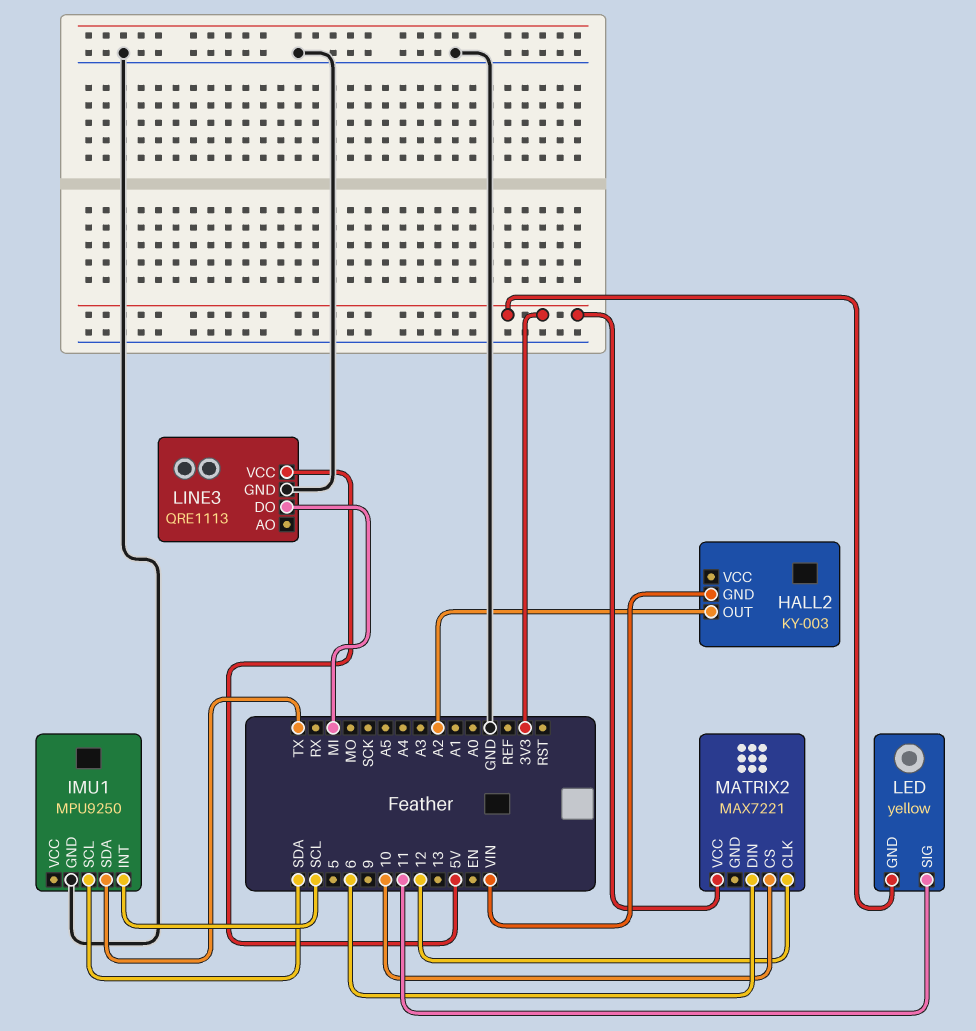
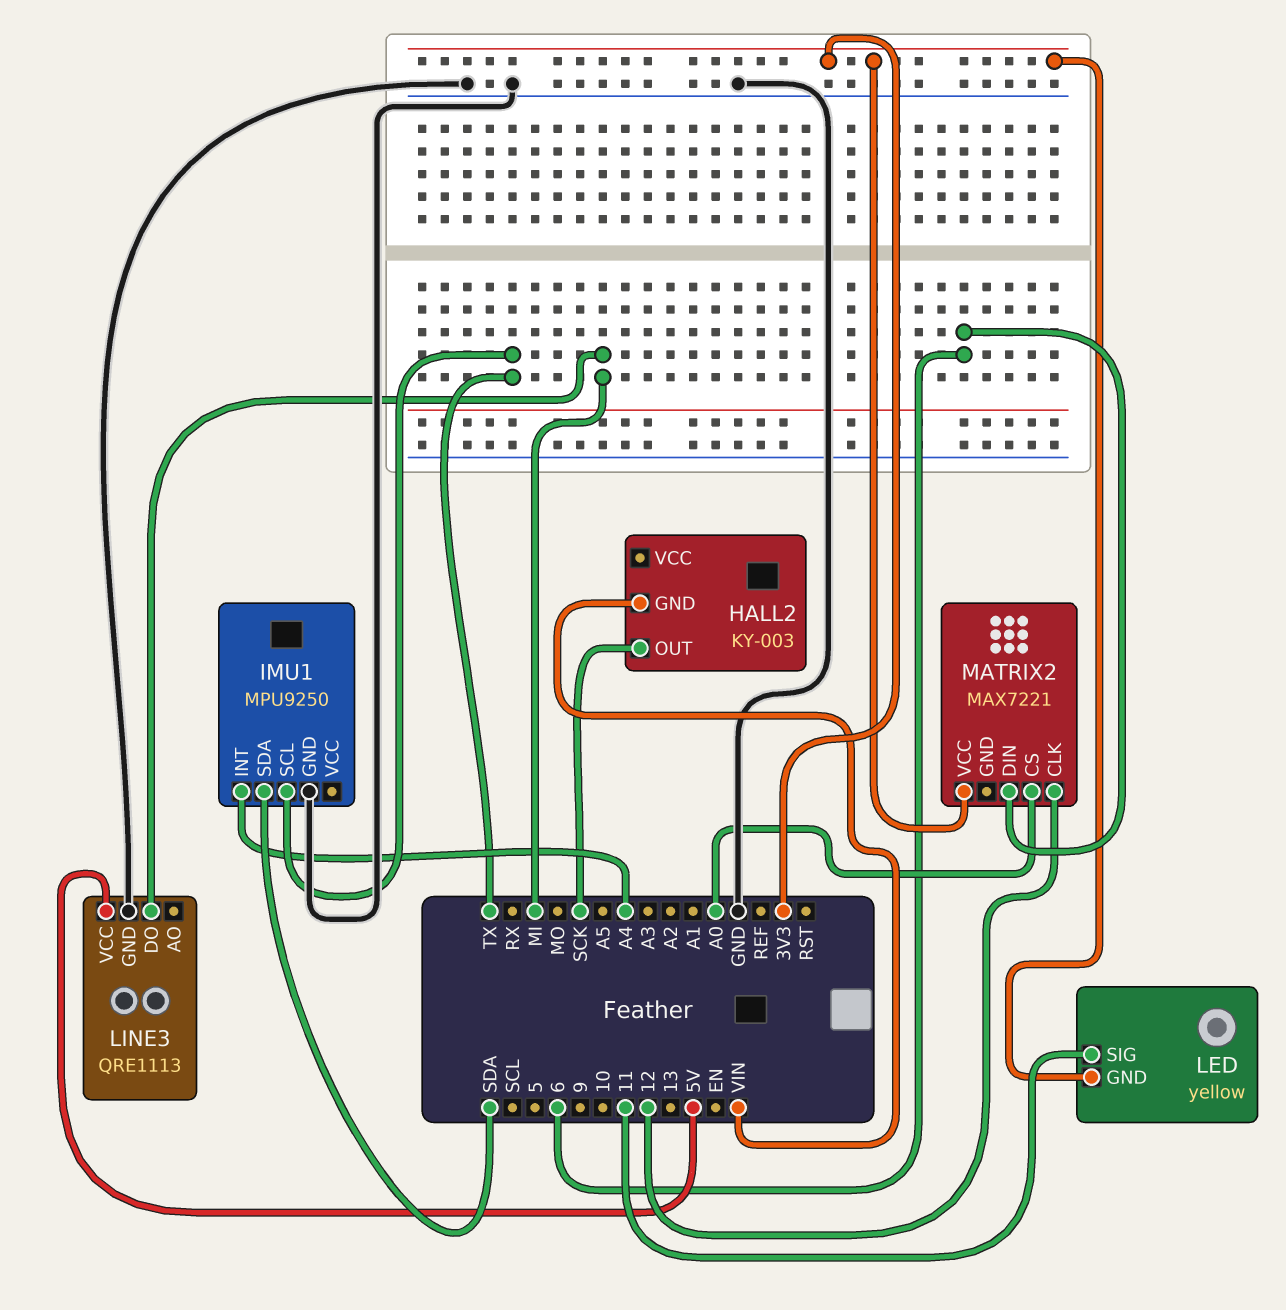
HALL2 pin OUT: A2 -> SCK
IMU1 pin INT: SCL -> A4
IMU1 pin SCL: SDA -> TX
IMU1 pin SDA: TX -> SDA
MATRIX2 pin CS: 10 -> A0

